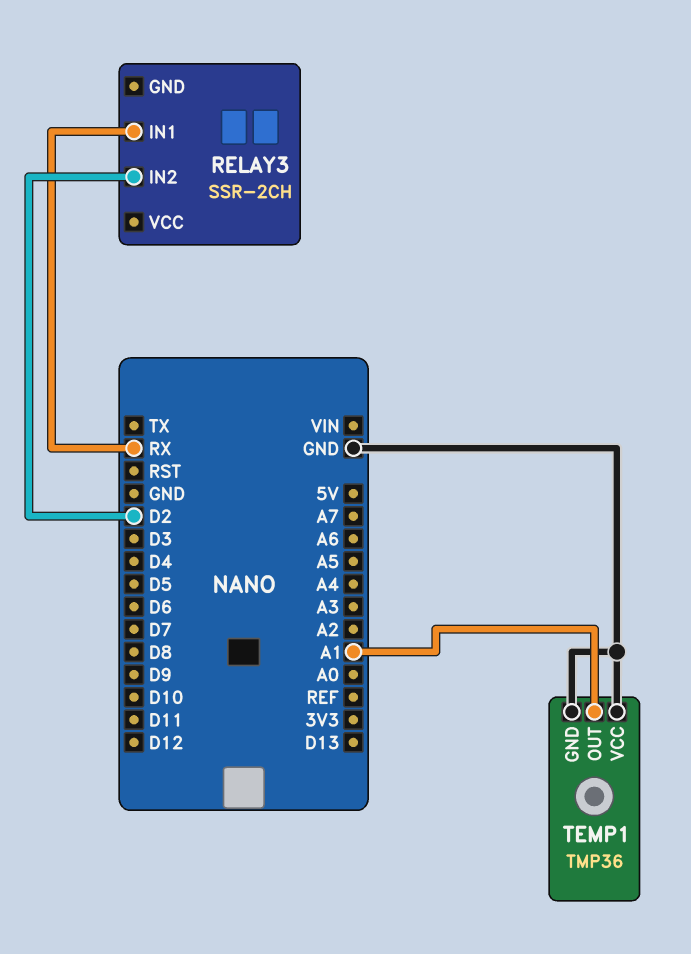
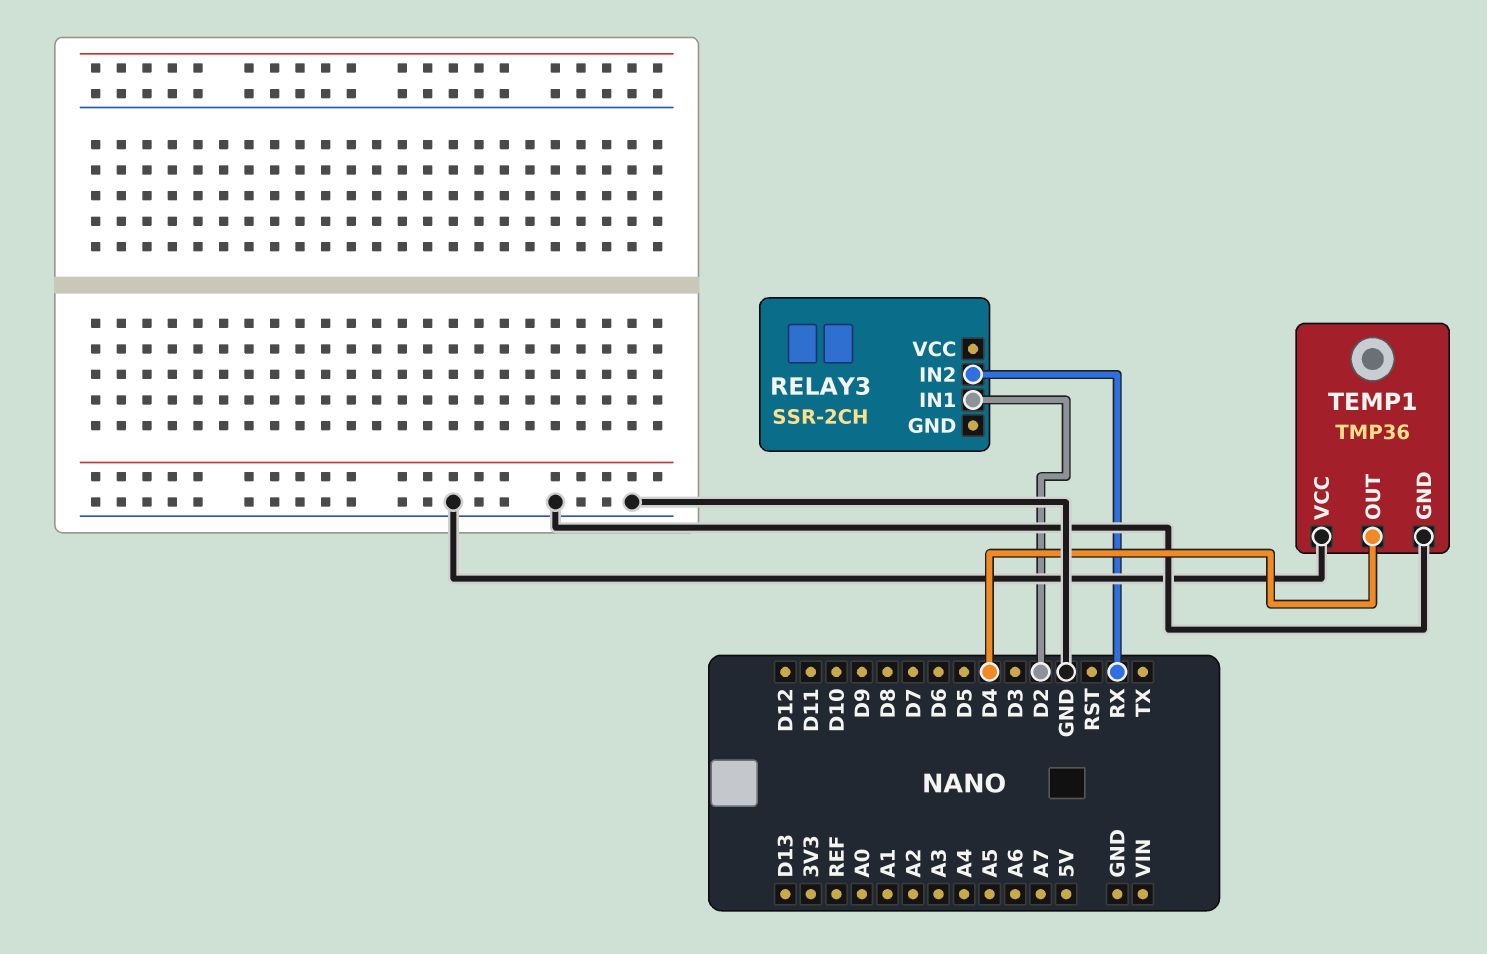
RELAY3 pin IN1: RX -> D2
RELAY3 pin IN2: D2 -> RX
TEMP1 pin OUT: A1 -> D4

